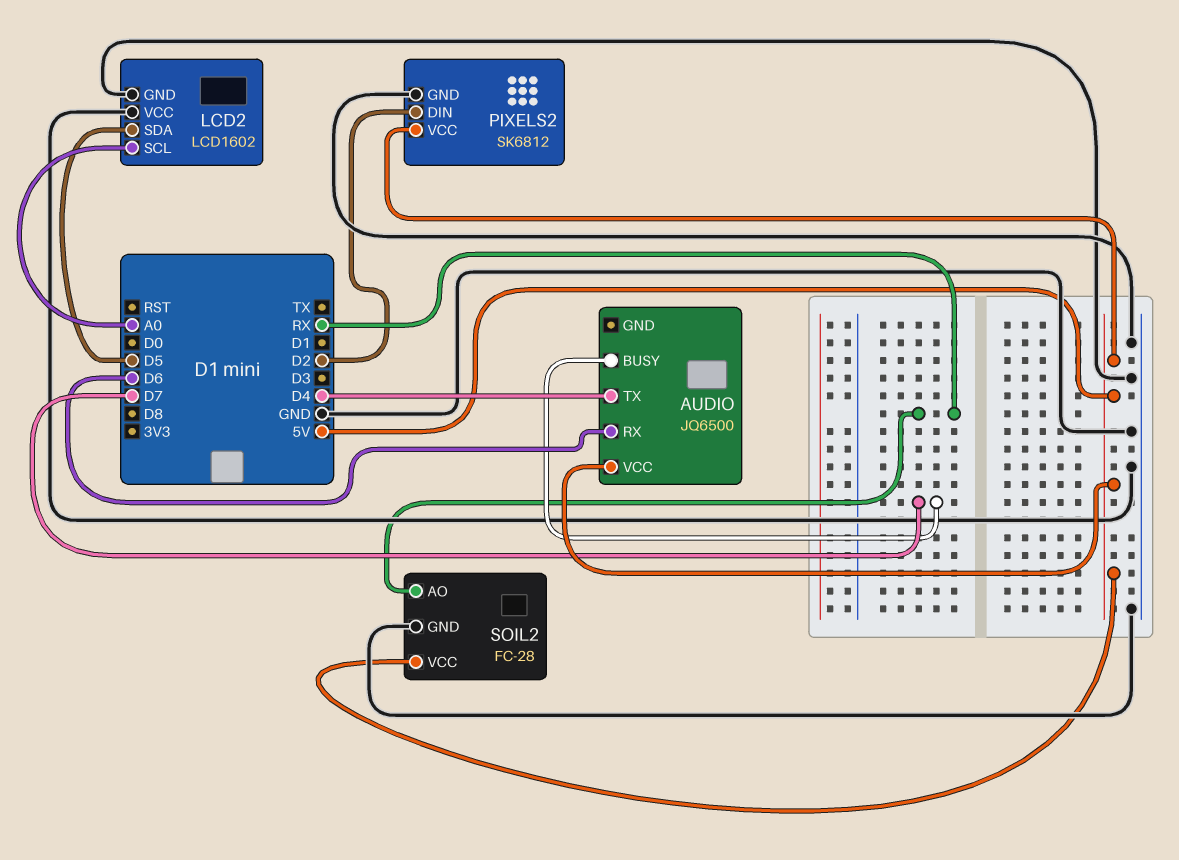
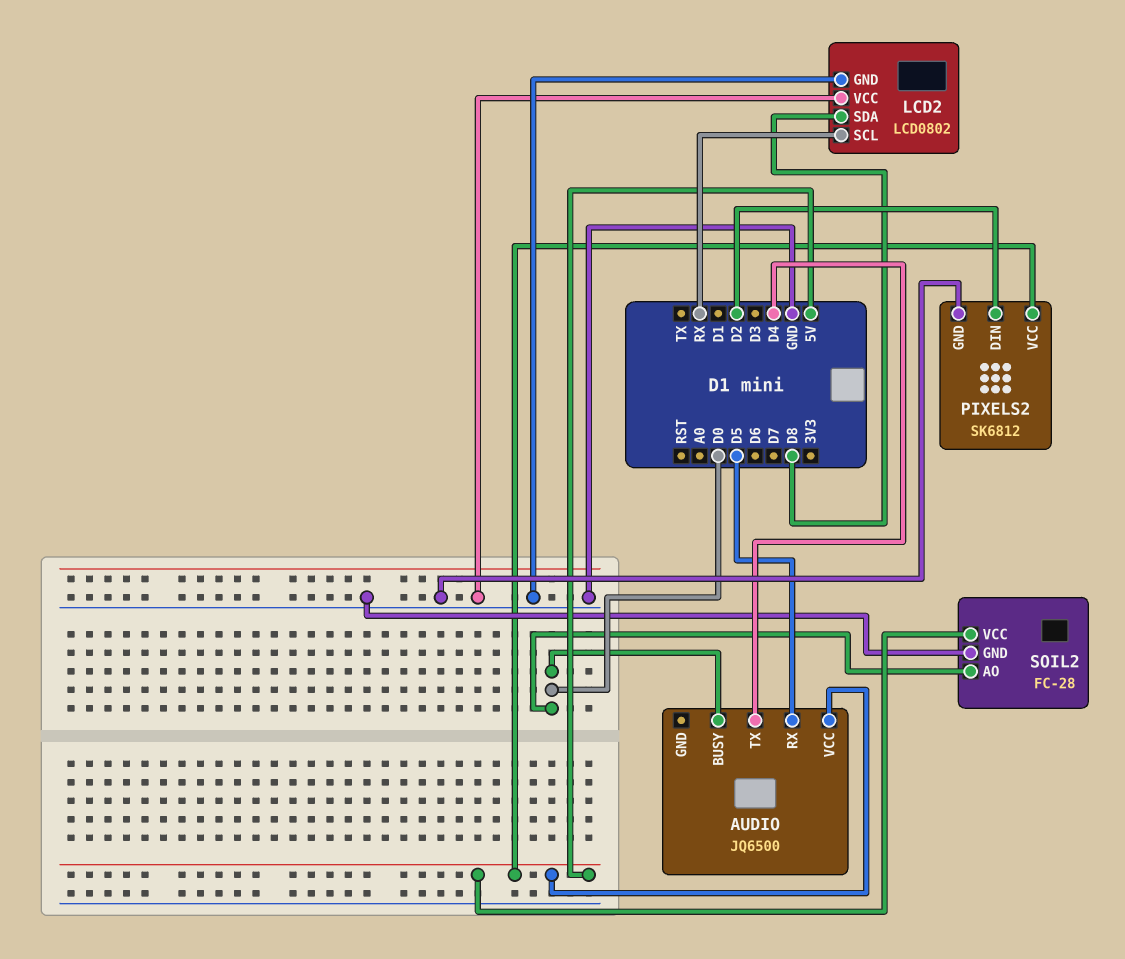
AUDIO pin BUSY: D7 -> D0
AUDIO pin RX: D6 -> D5
LCD2: LCD1602 -> LCD0802
LCD2 pin SCL: A0 -> RX
LCD2 pin SDA: D5 -> D8
SOIL2 pin AO: RX -> D0

